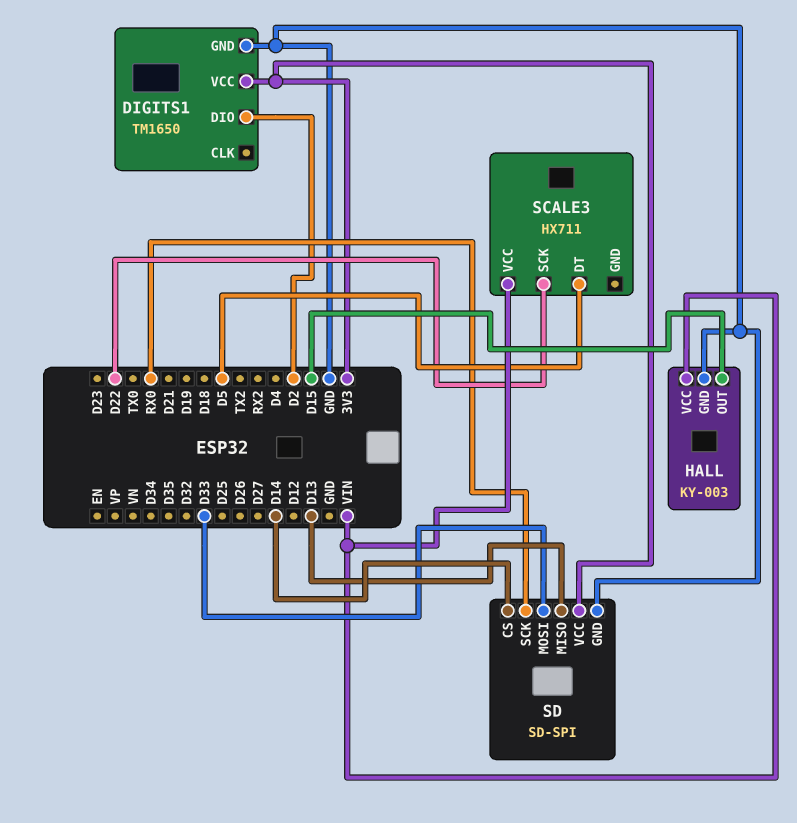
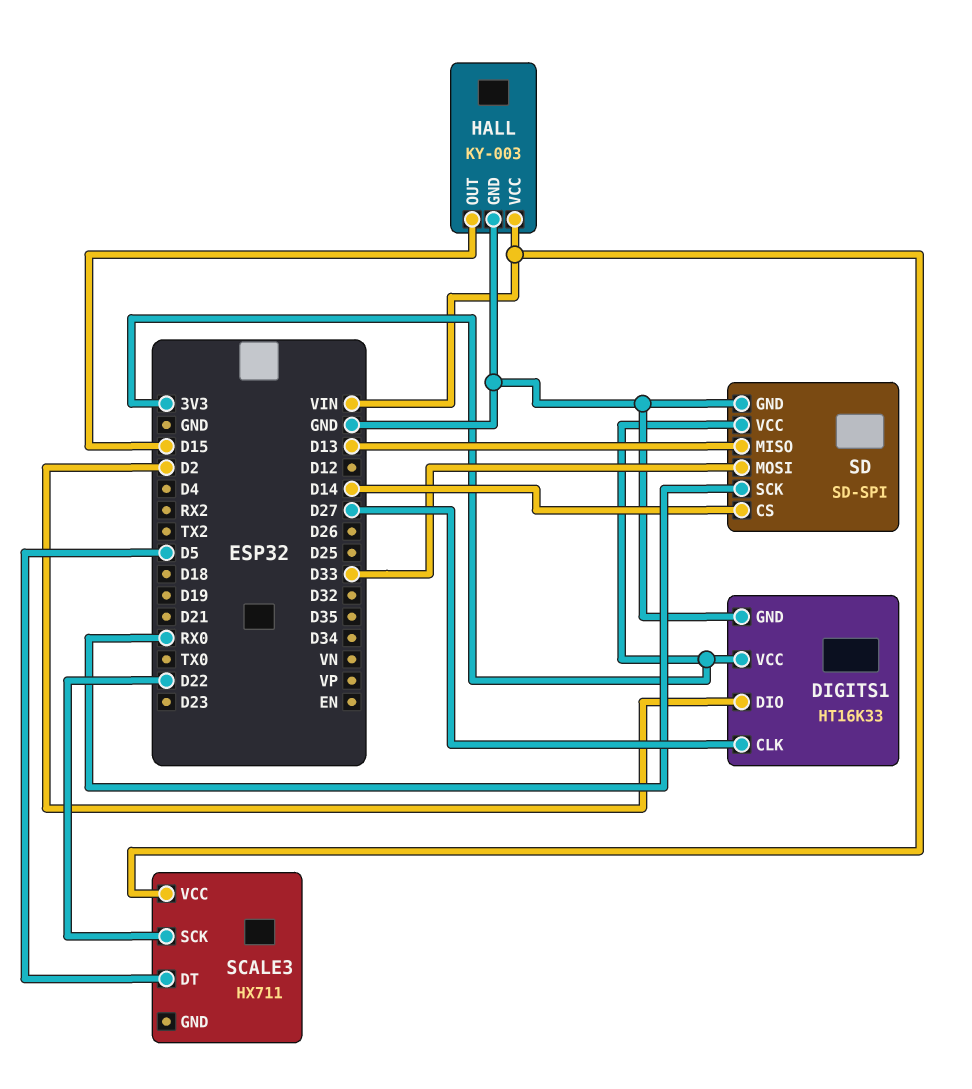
DIGITS1: TM1650 -> HT16K33
DIGITS1 pin CLK: none -> D27

